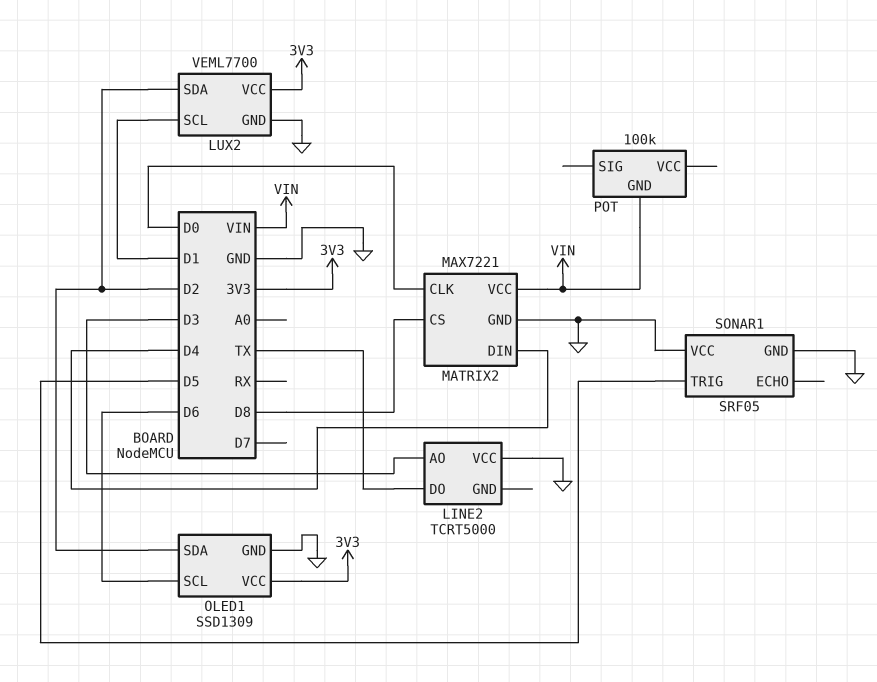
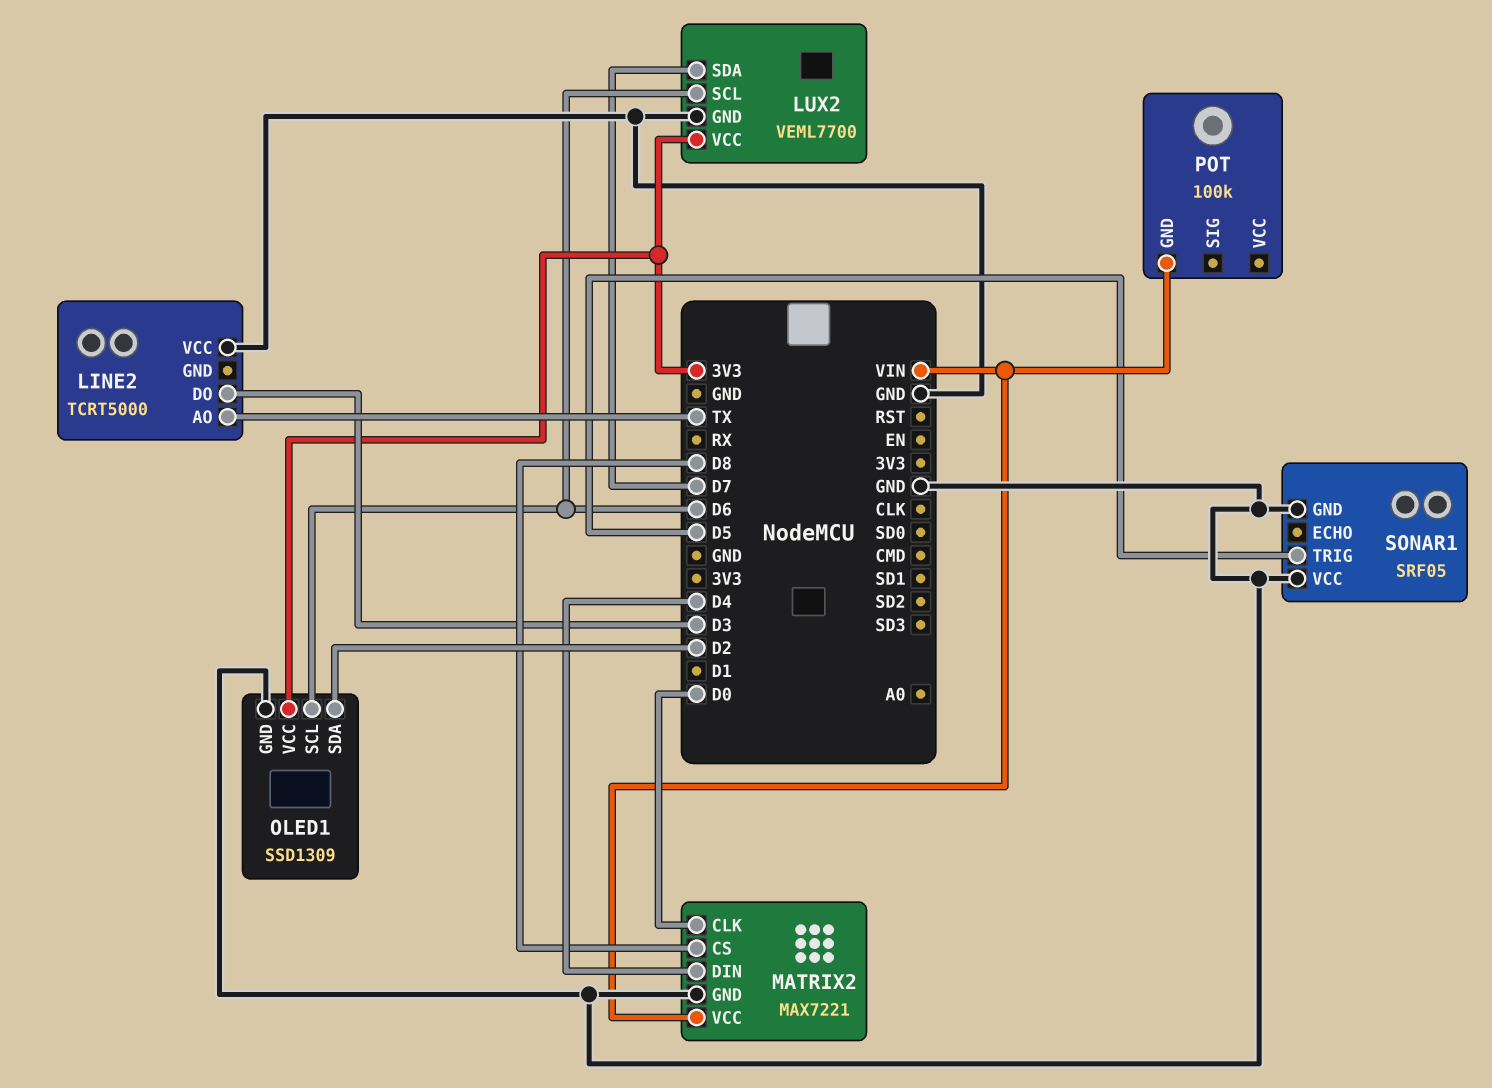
LINE2 pin AO: D3 -> TX
LINE2 pin DO: TX -> D3
LUX2 pin SCL: D1 -> D6
LUX2 pin SDA: D2 -> D7

